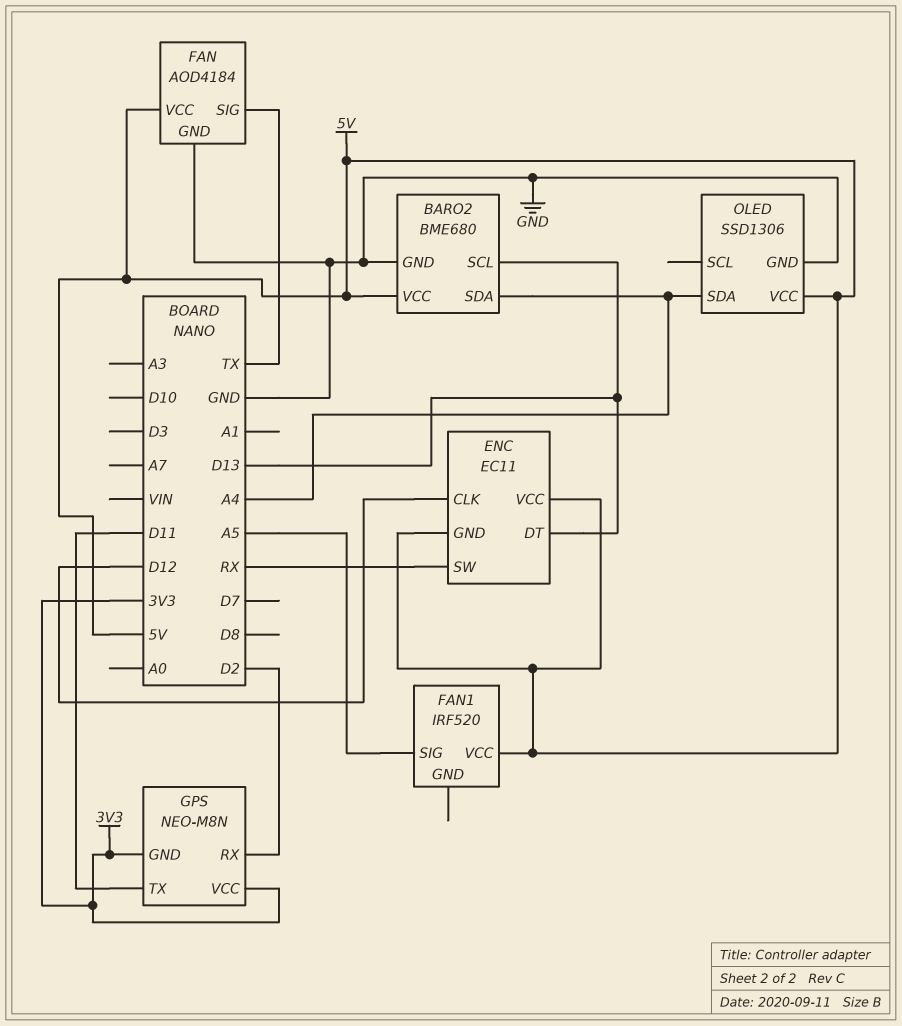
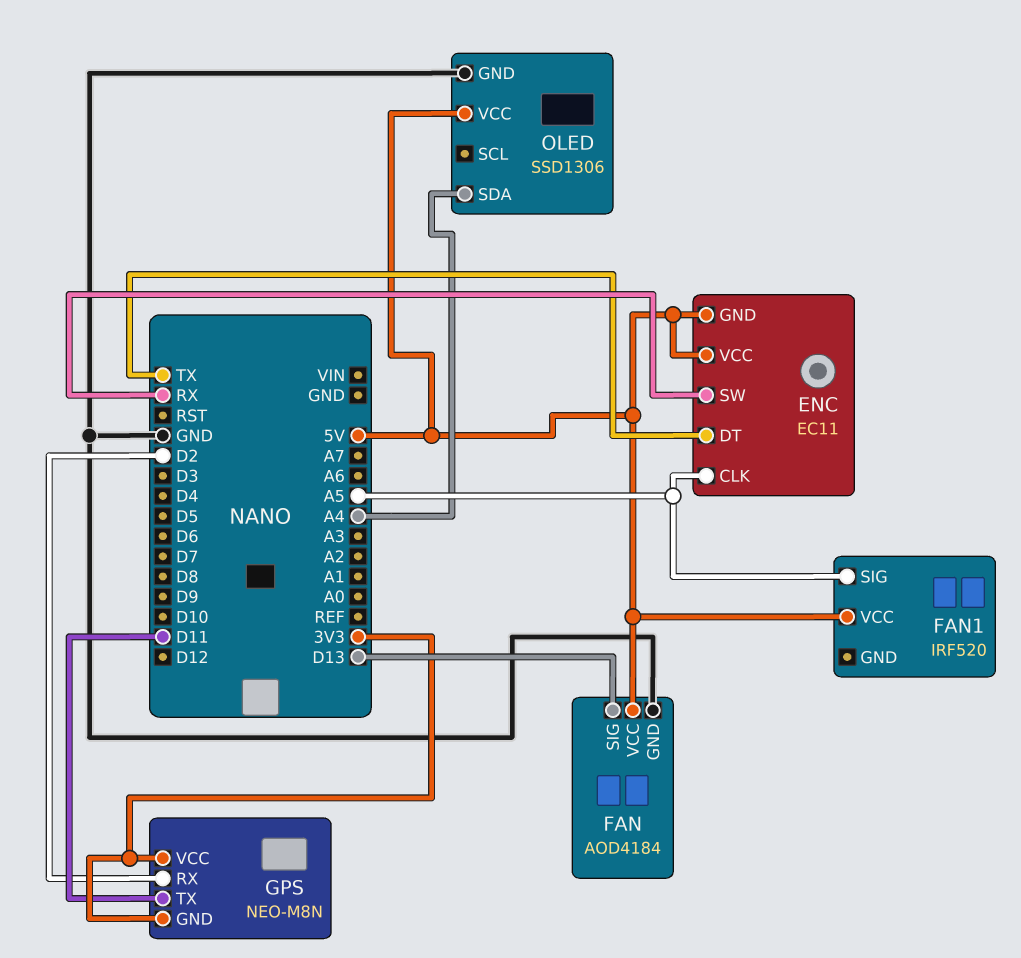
BARO2: BME680 -> none
BARO2 pin GND: GND -> none
BARO2 pin SCL: D13 -> none
BARO2 pin SDA: A4 -> none
BARO2 pin VCC: 5V -> none
ENC pin CLK: D12 -> A5
ENC pin DT: D13 -> TX
FAN pin SIG: TX -> D13

